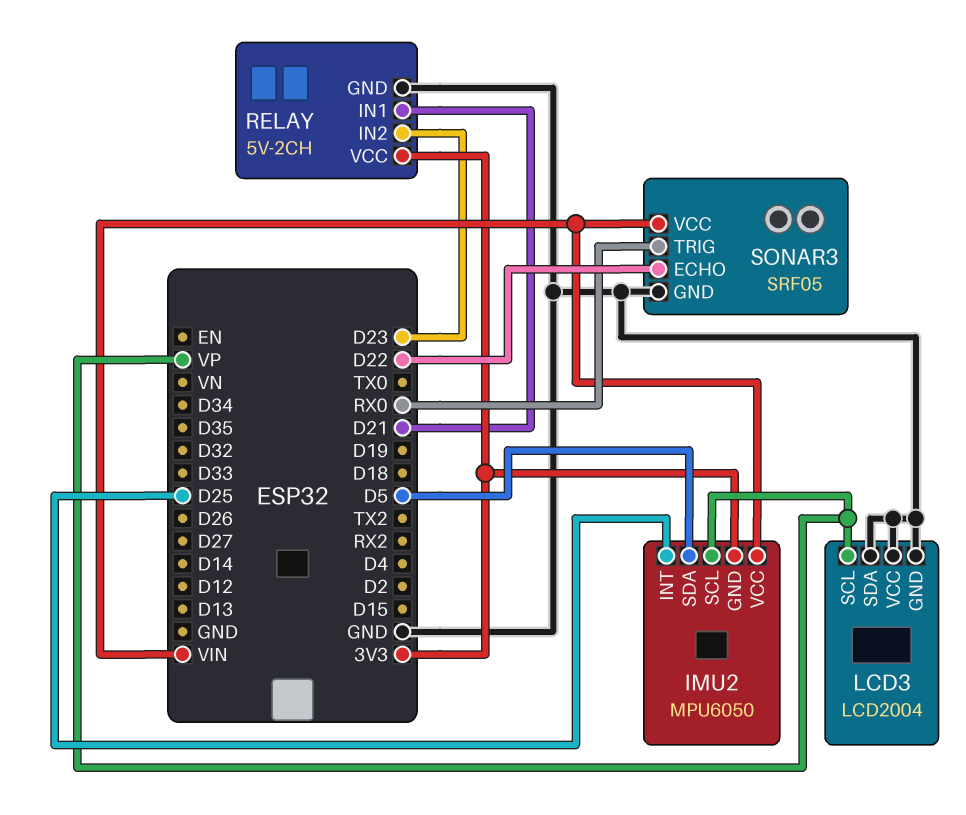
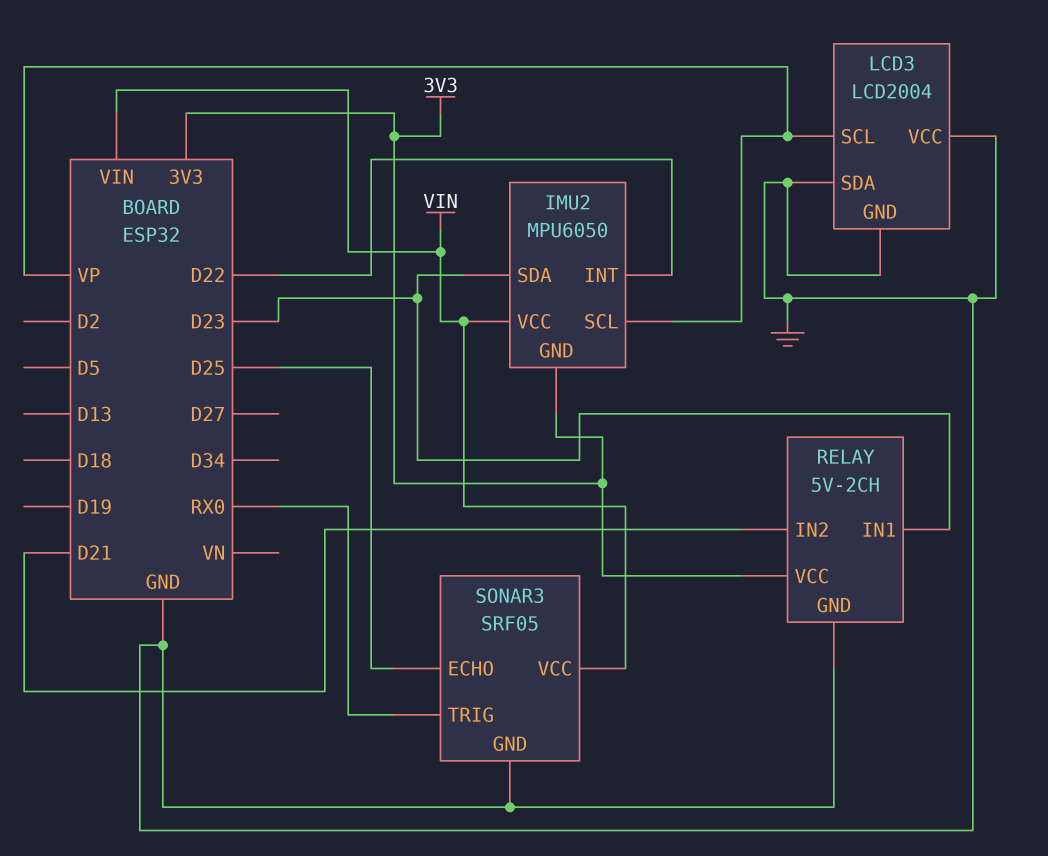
IMU2 pin INT: D25 -> D22
IMU2 pin SDA: D5 -> D23
RELAY pin IN1: D21 -> D23
RELAY pin IN2: D23 -> D21
SONAR3 pin ECHO: D22 -> D25

